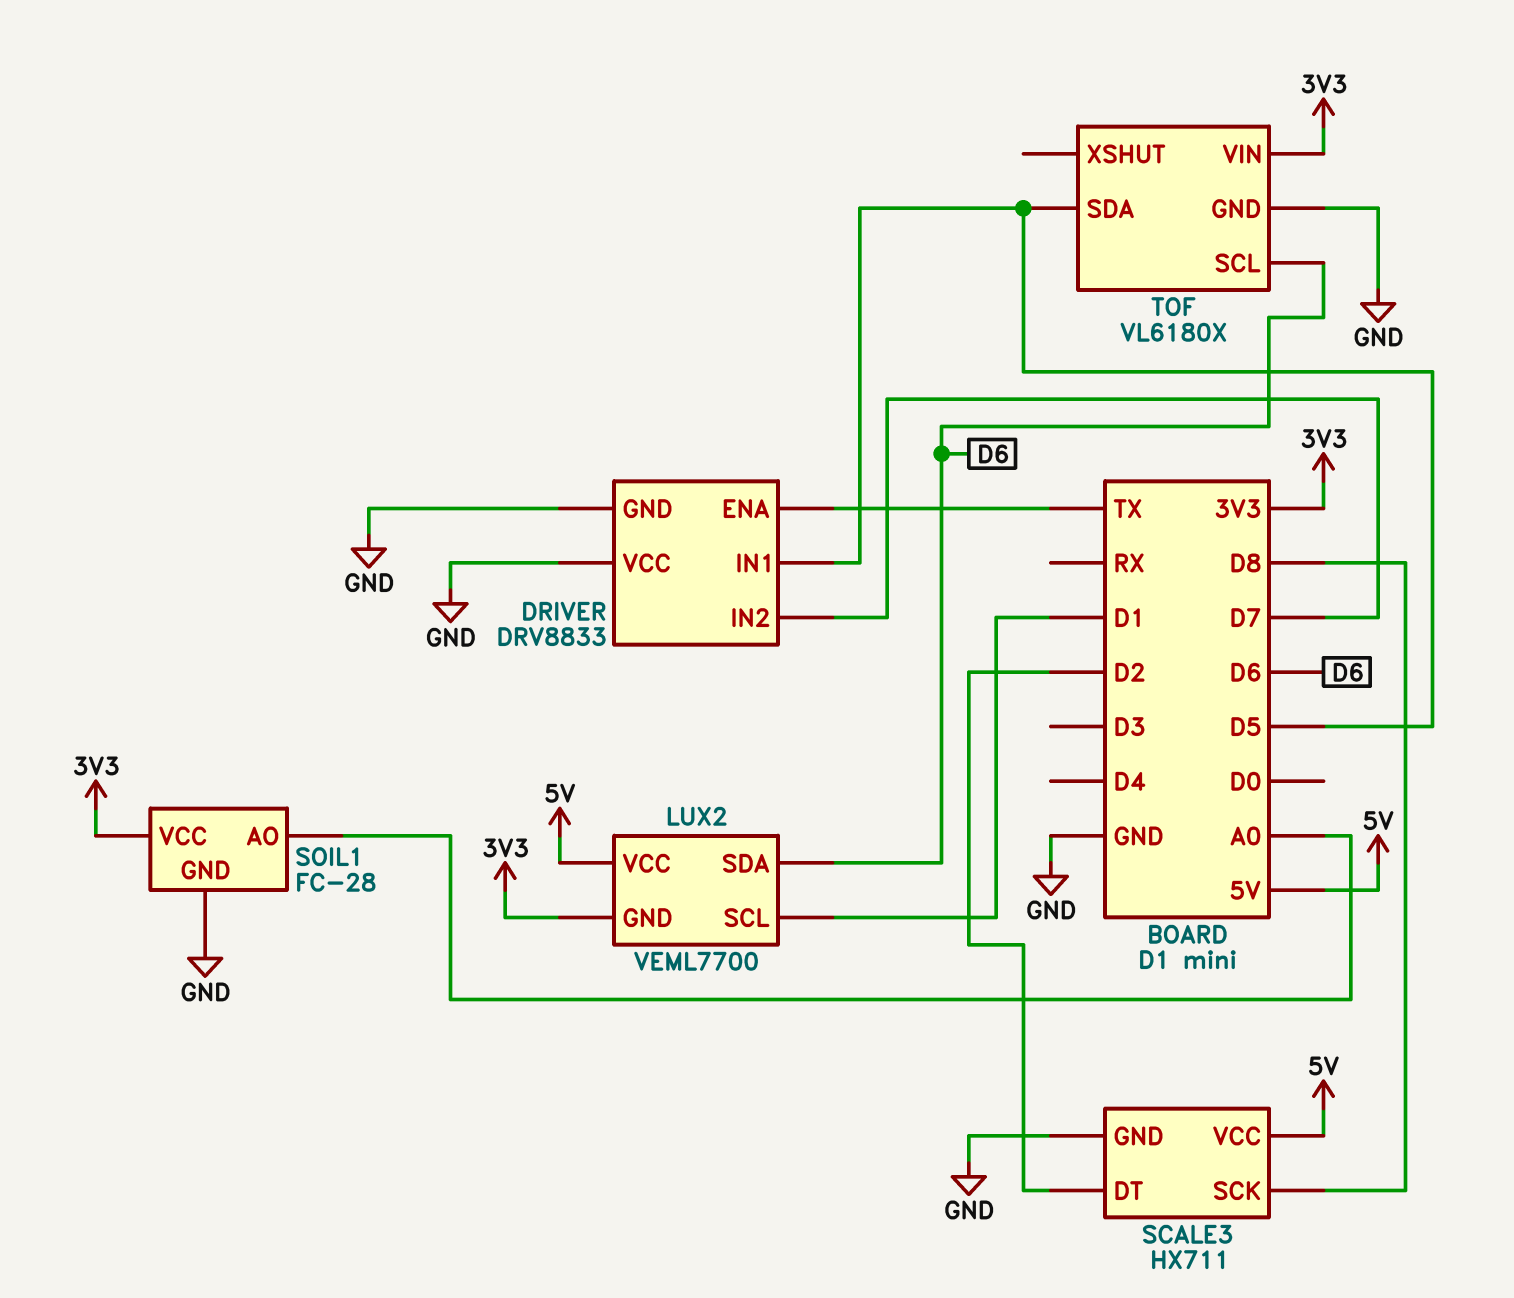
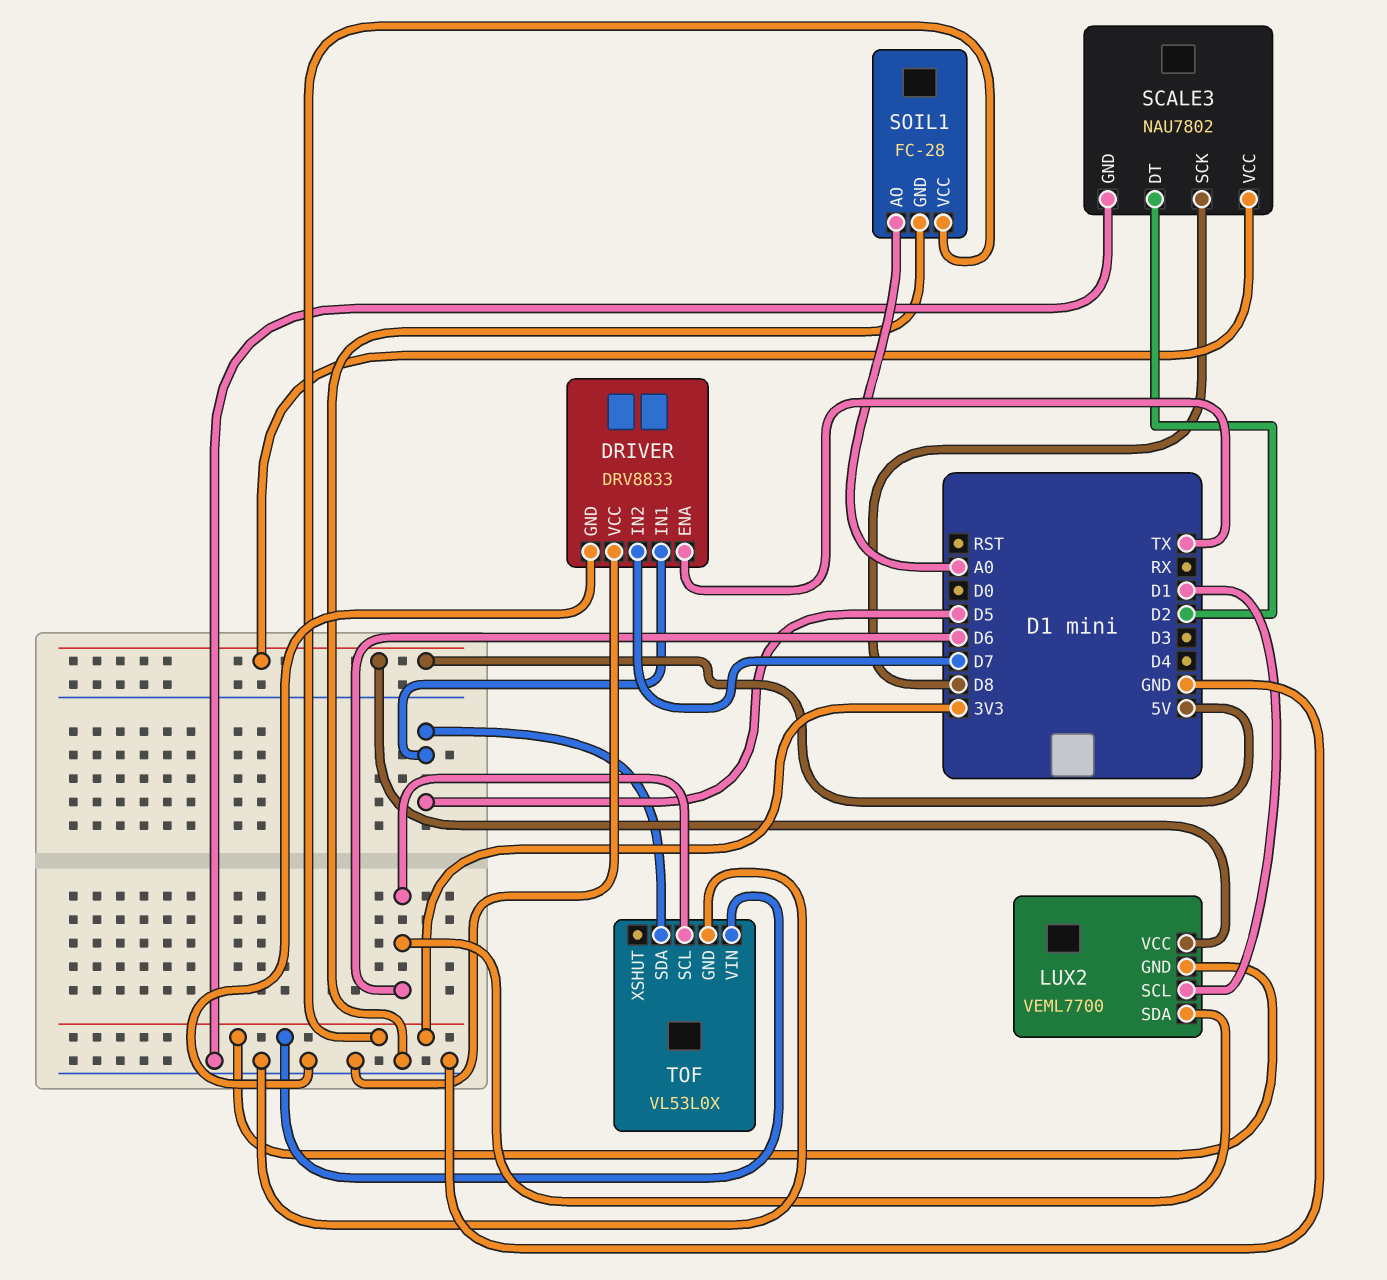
SCALE3: HX711 -> NAU7802
TOF: VL6180X -> VL53L0X

